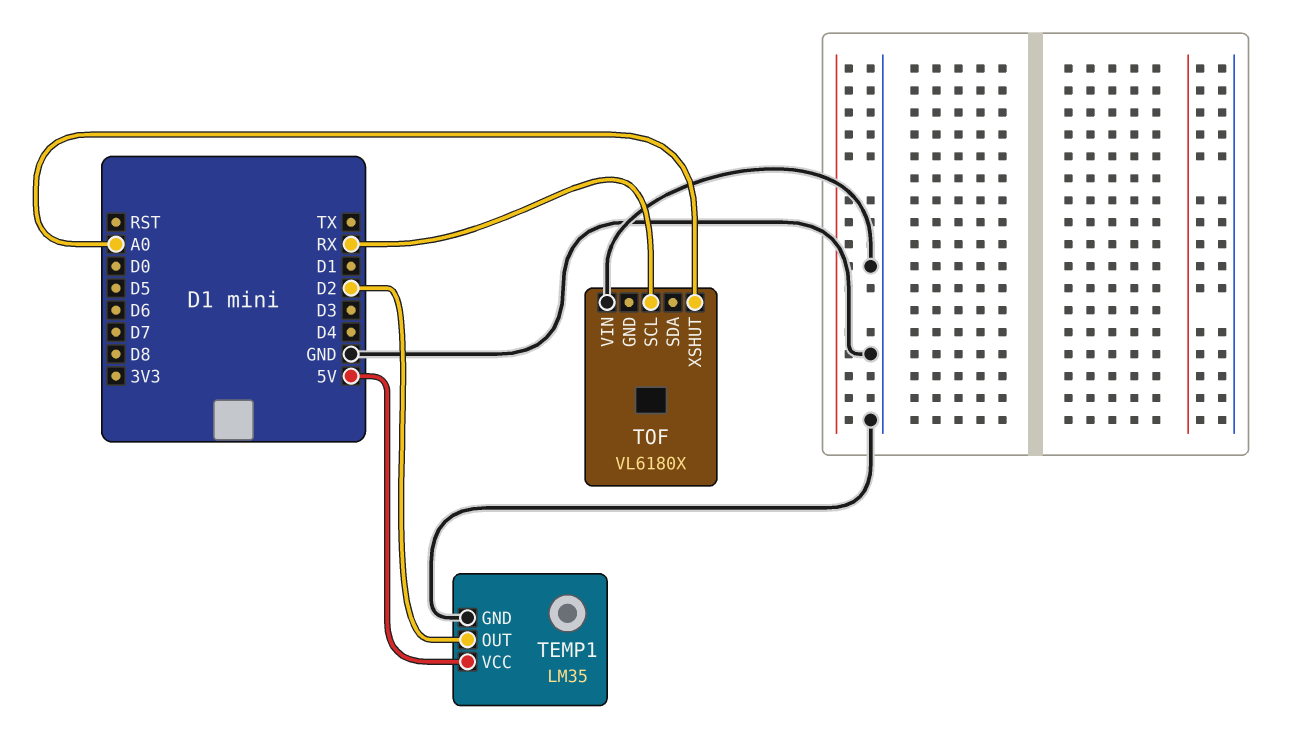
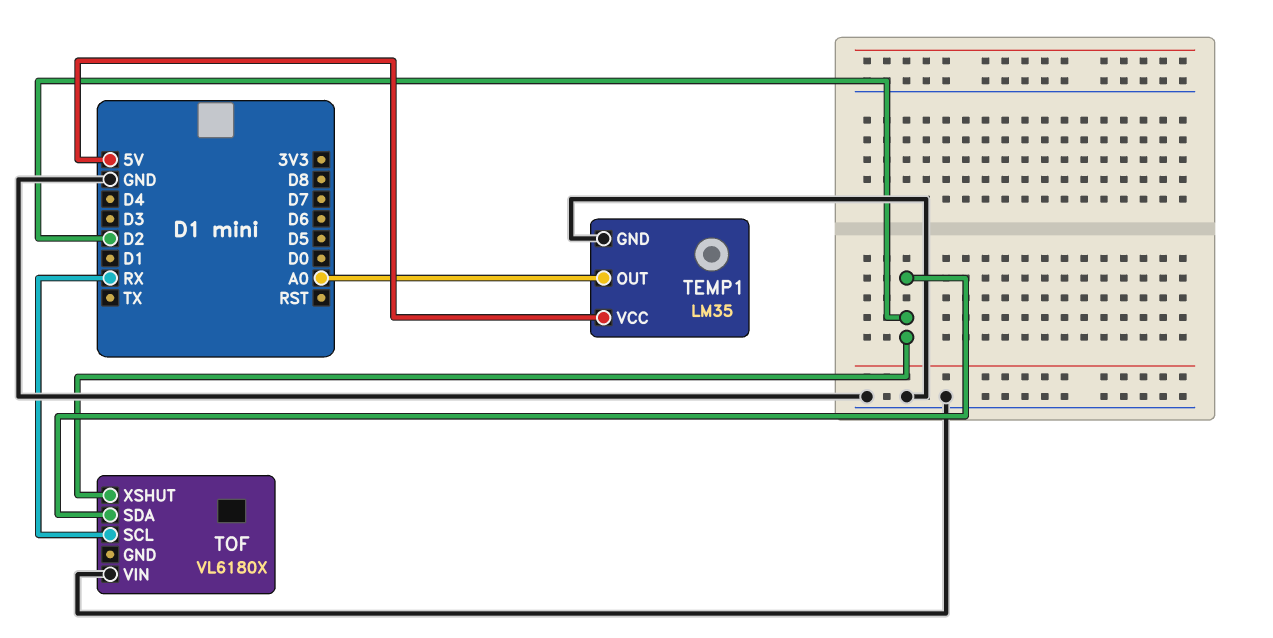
TEMP1 pin OUT: D2 -> A0
TOF pin SDA: none -> D2
TOF pin XSHUT: A0 -> D2

